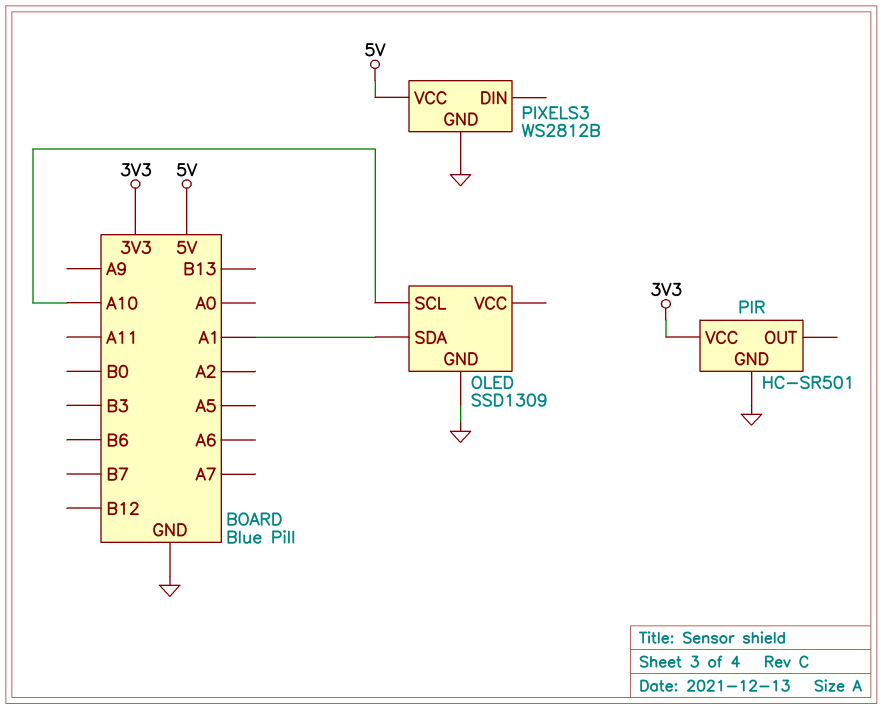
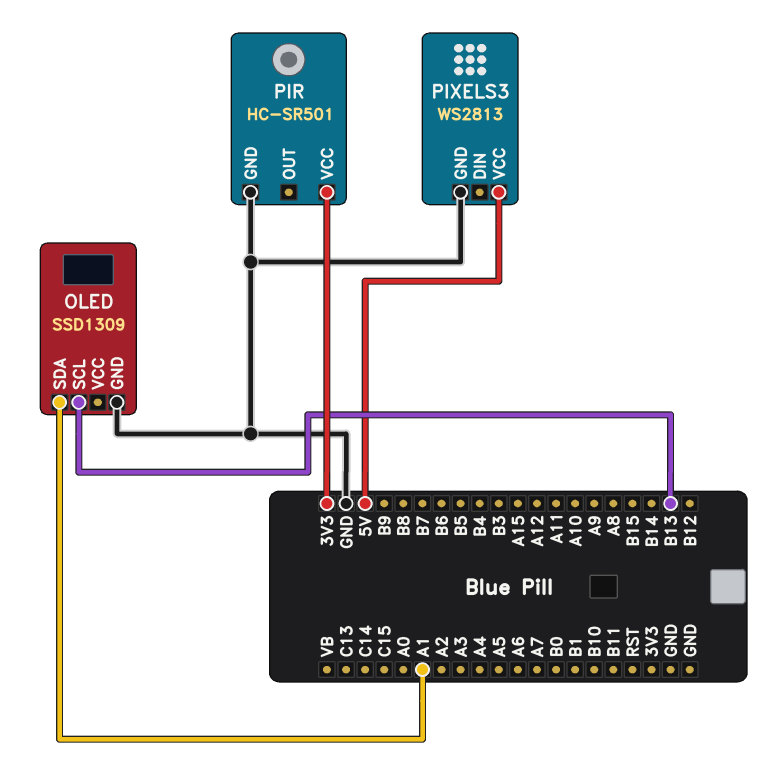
OLED pin SCL: A10 -> B13
PIXELS3: WS2812B -> WS2813

